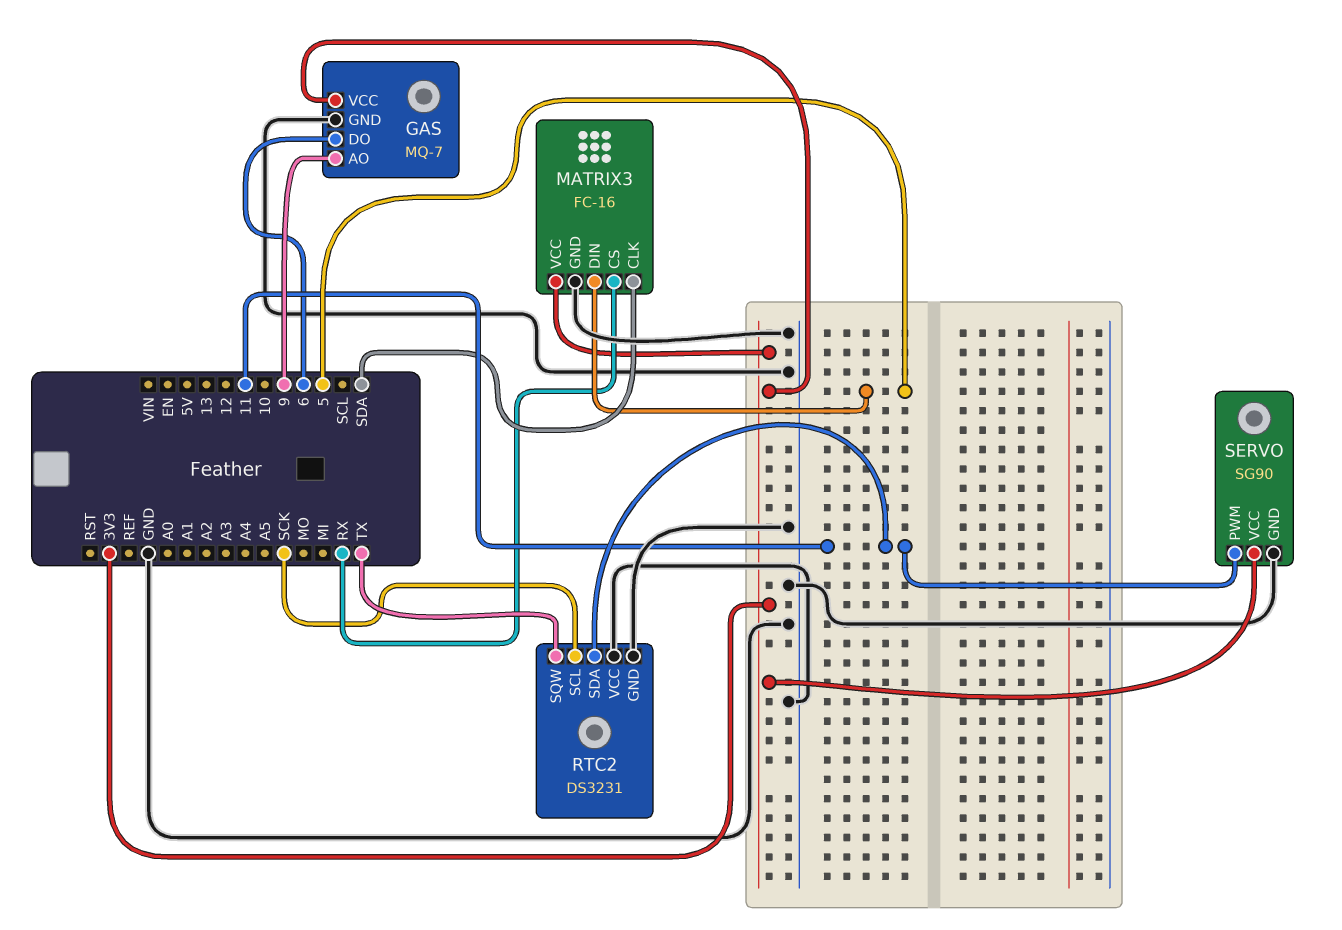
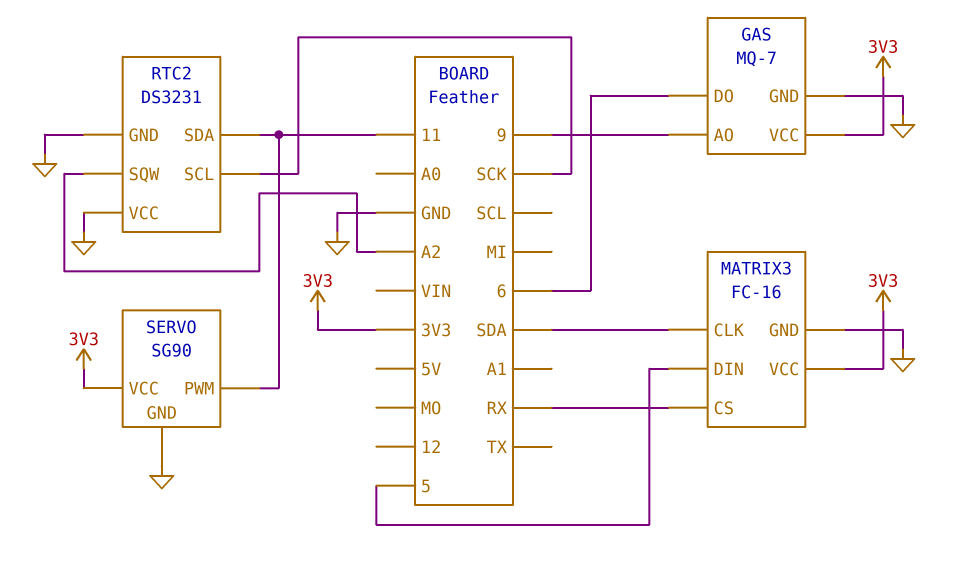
RTC2 pin SQW: TX -> A2

